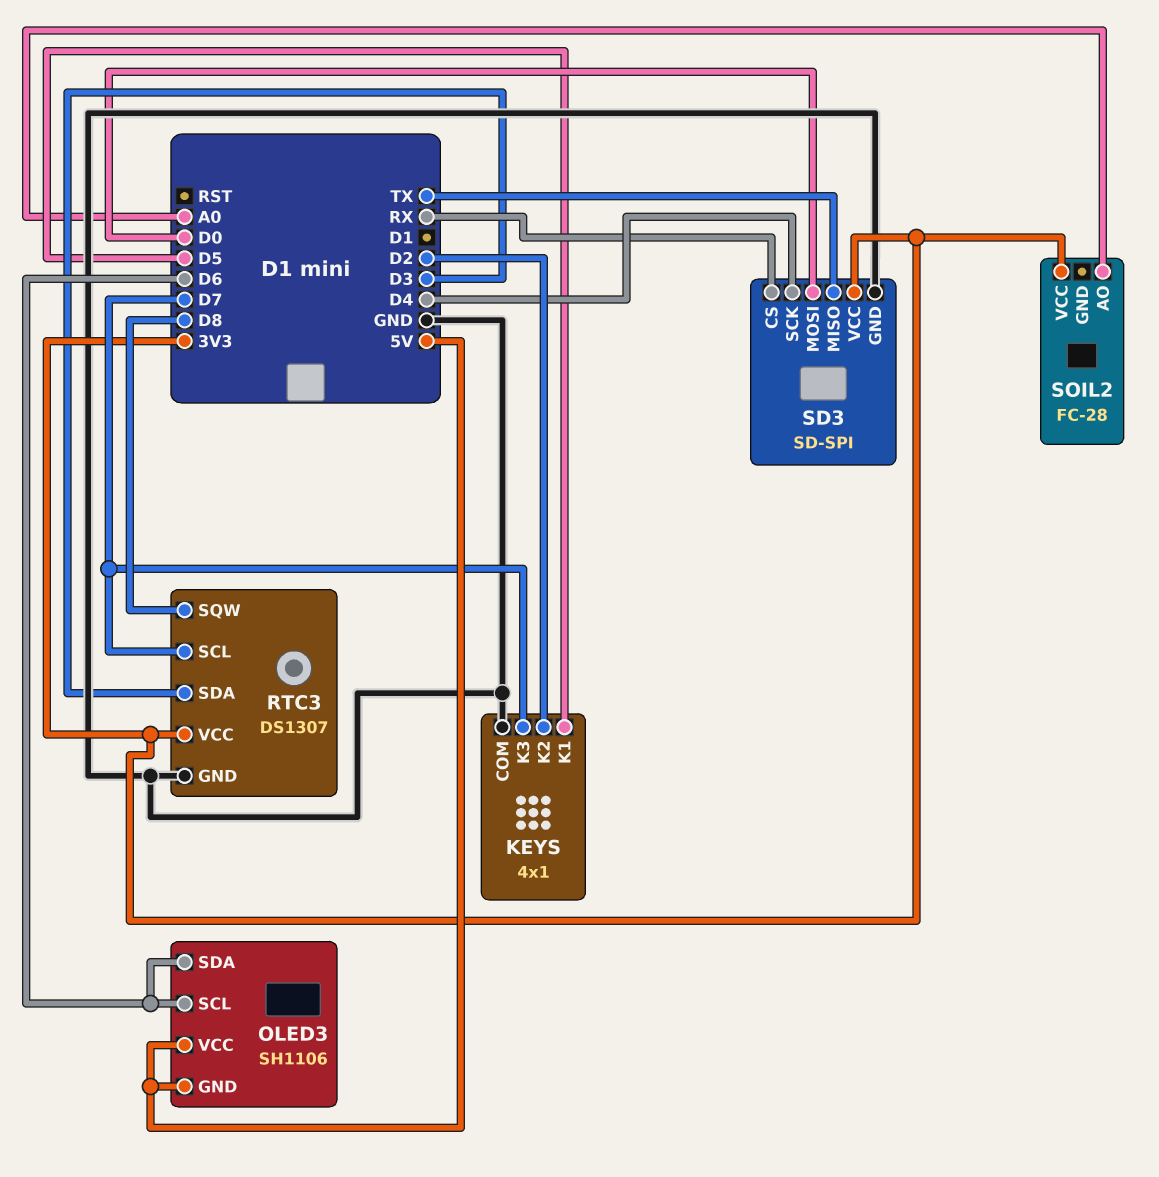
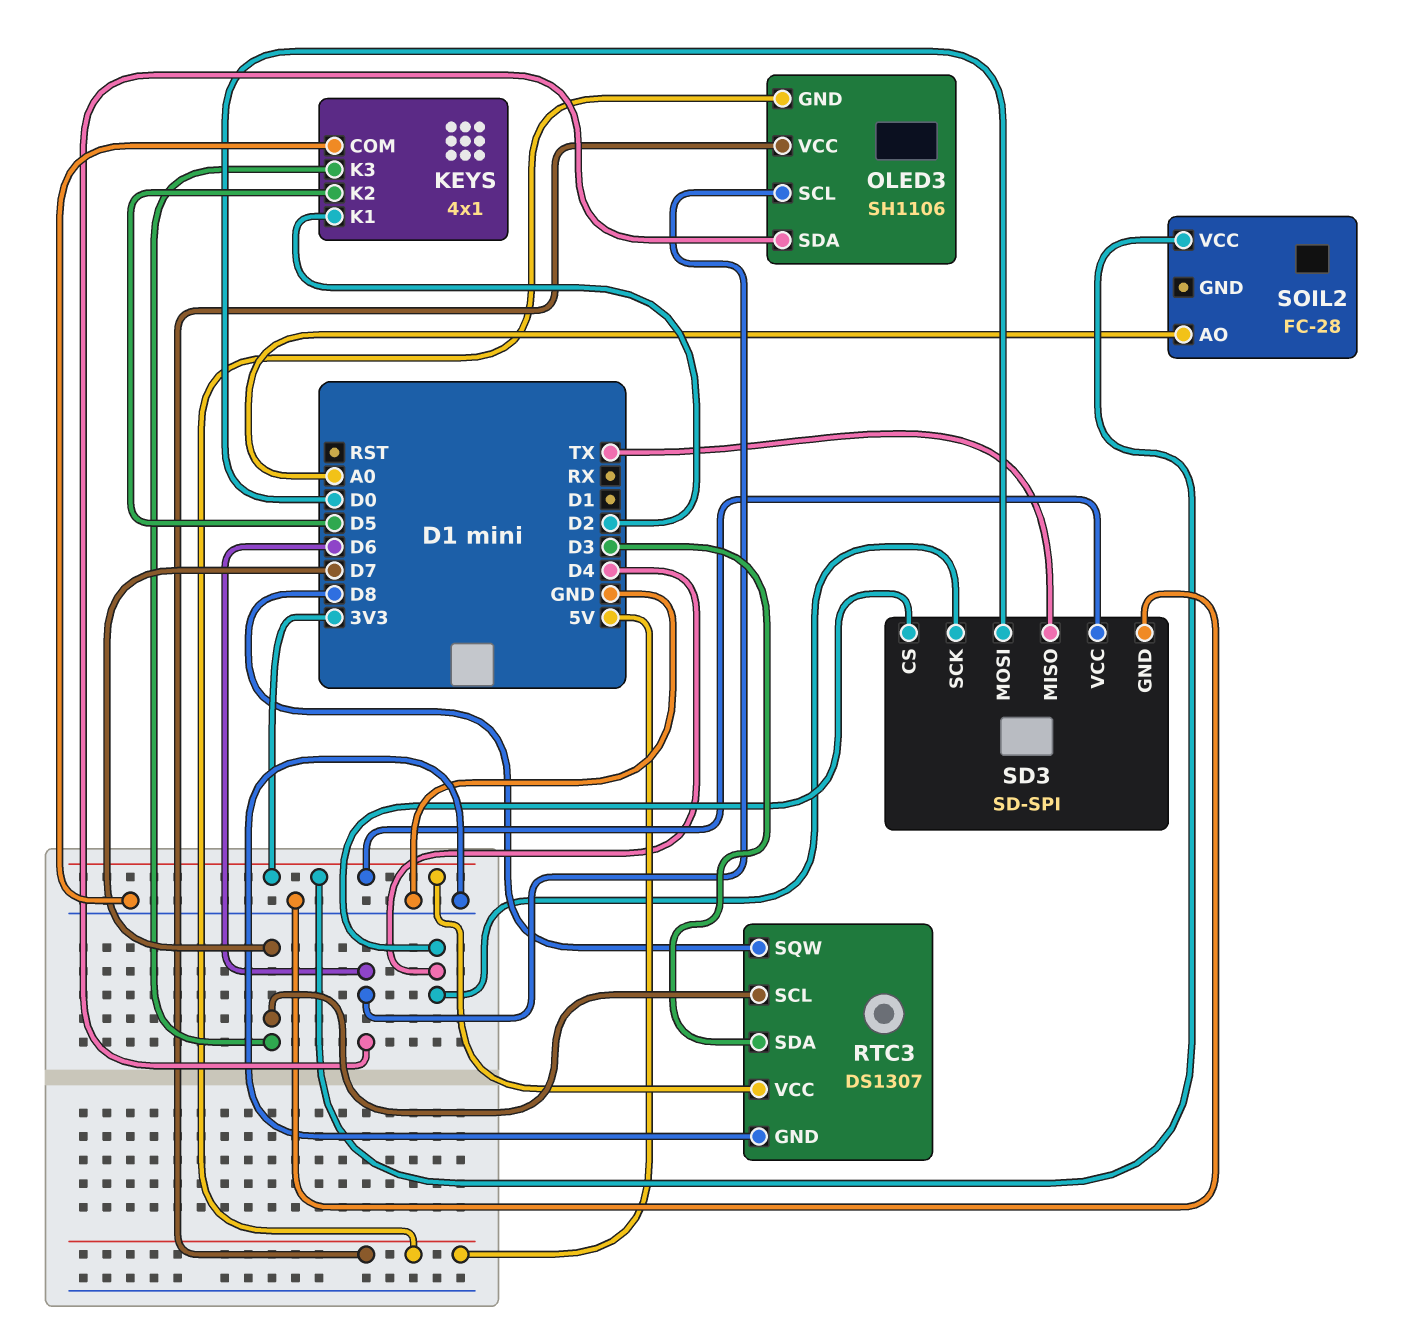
KEYS pin K1: D5 -> D2
KEYS pin K2: D2 -> D5
SD3 pin CS: RX -> D4

